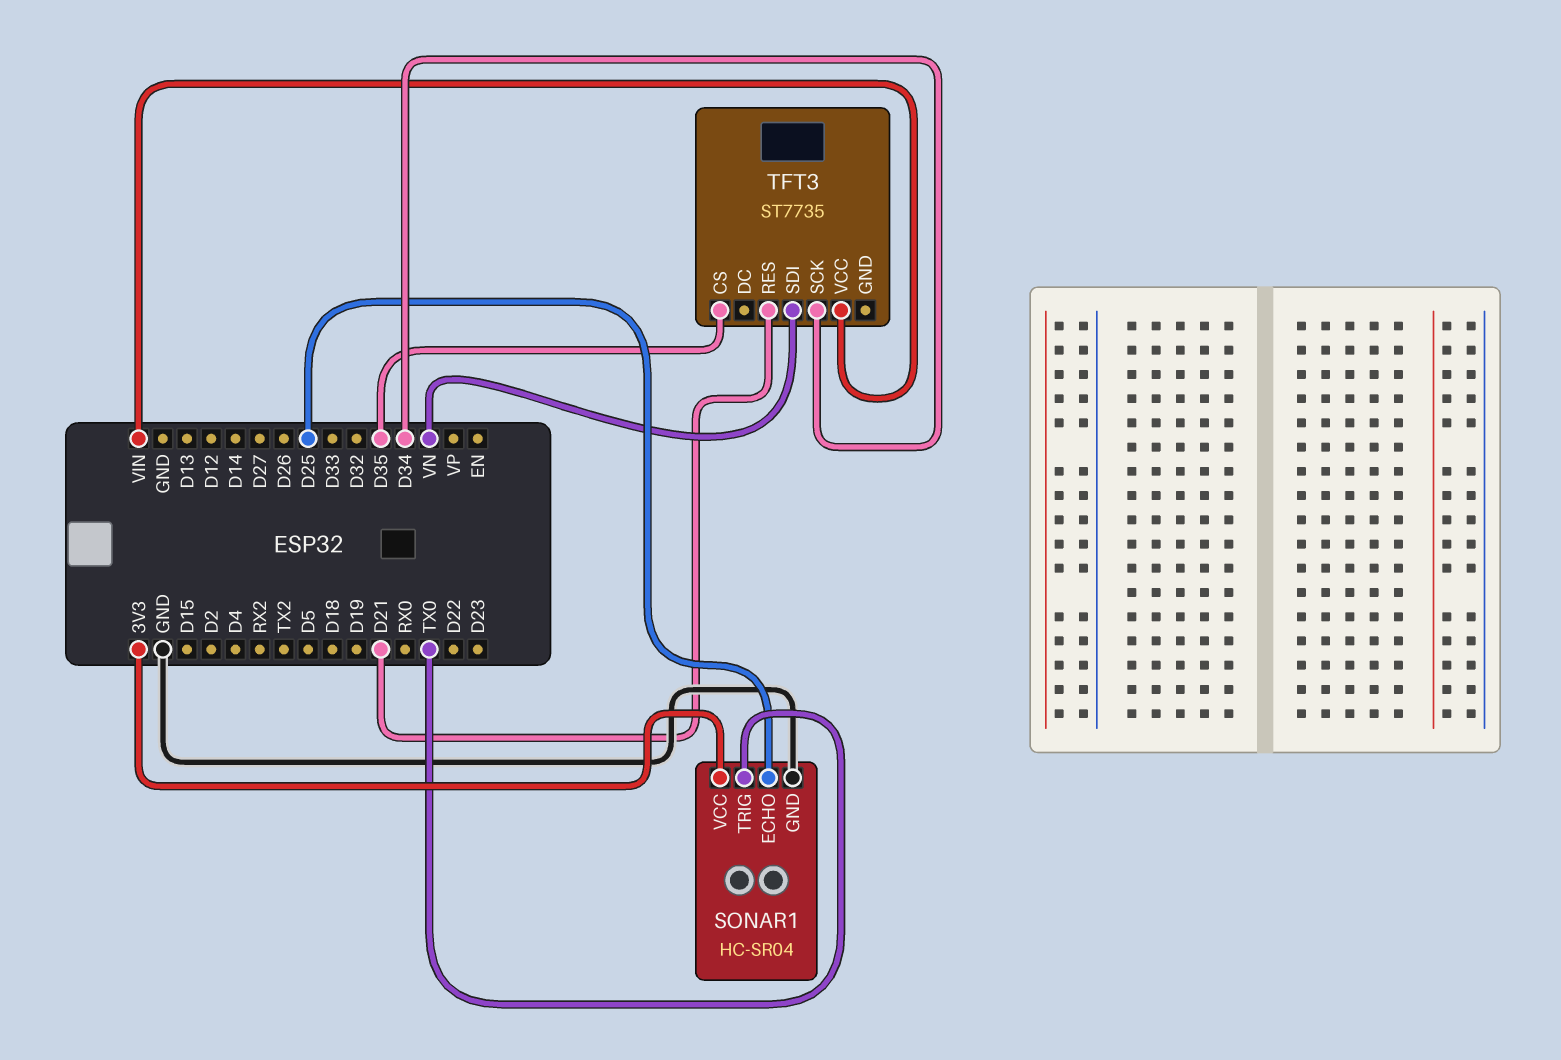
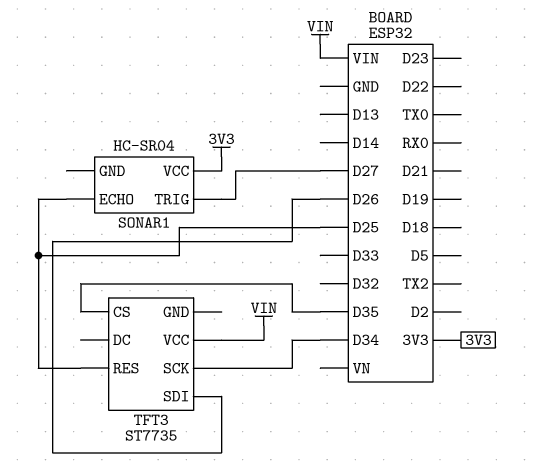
SONAR1 pin GND: GND -> none
SONAR1 pin TRIG: TX0 -> D27
TFT3 pin RES: D21 -> D25
TFT3 pin SDI: VN -> D26

